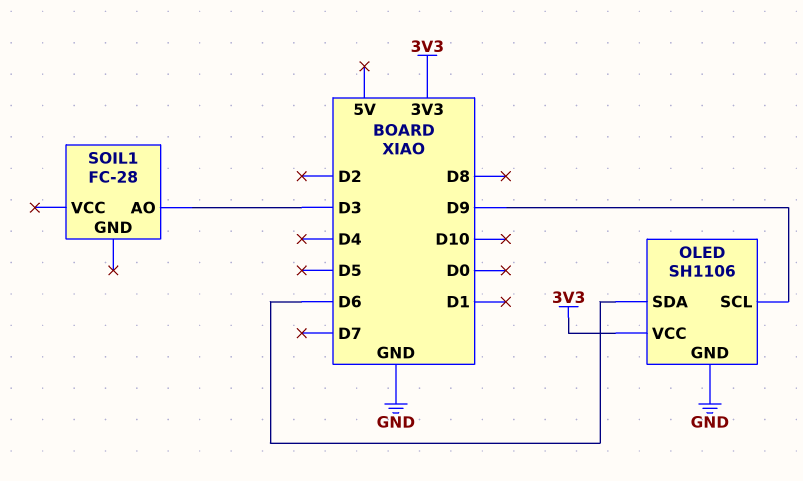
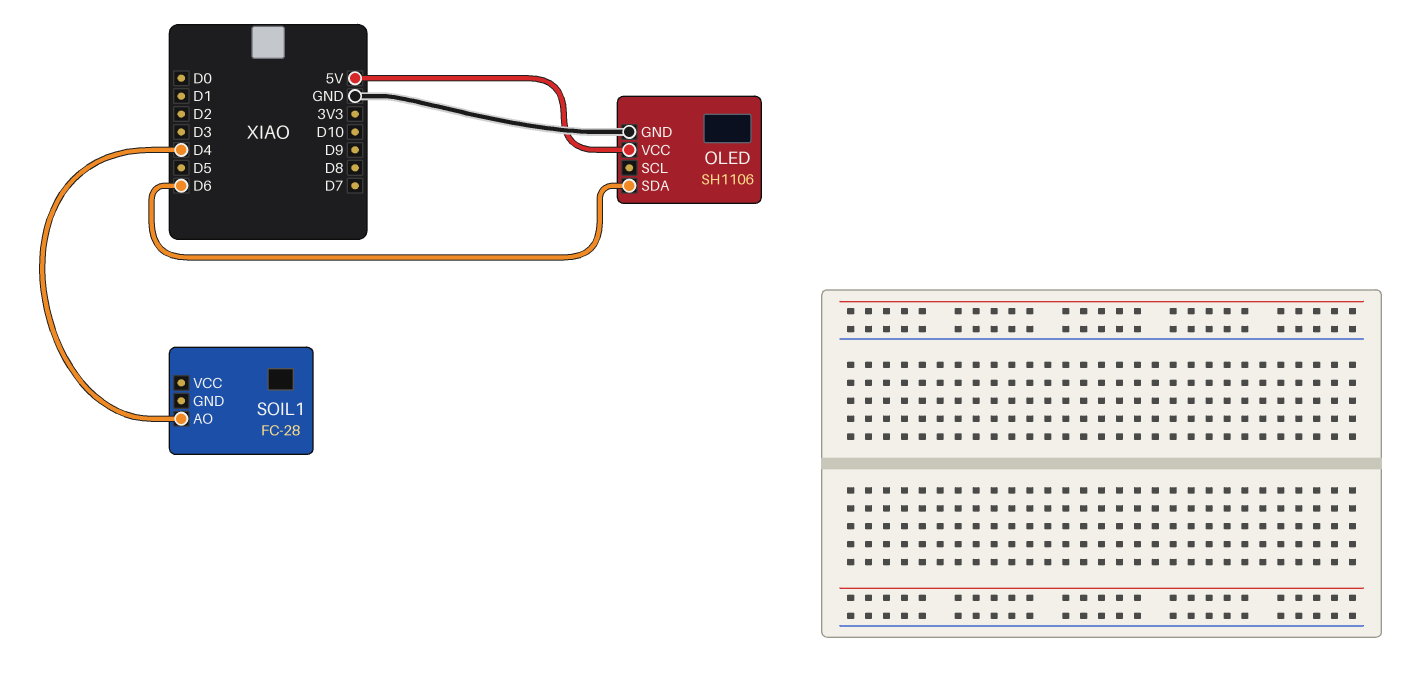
OLED pin SCL: D9 -> none
OLED pin VCC: 3V3 -> 5V
SOIL1 pin AO: D3 -> D4

